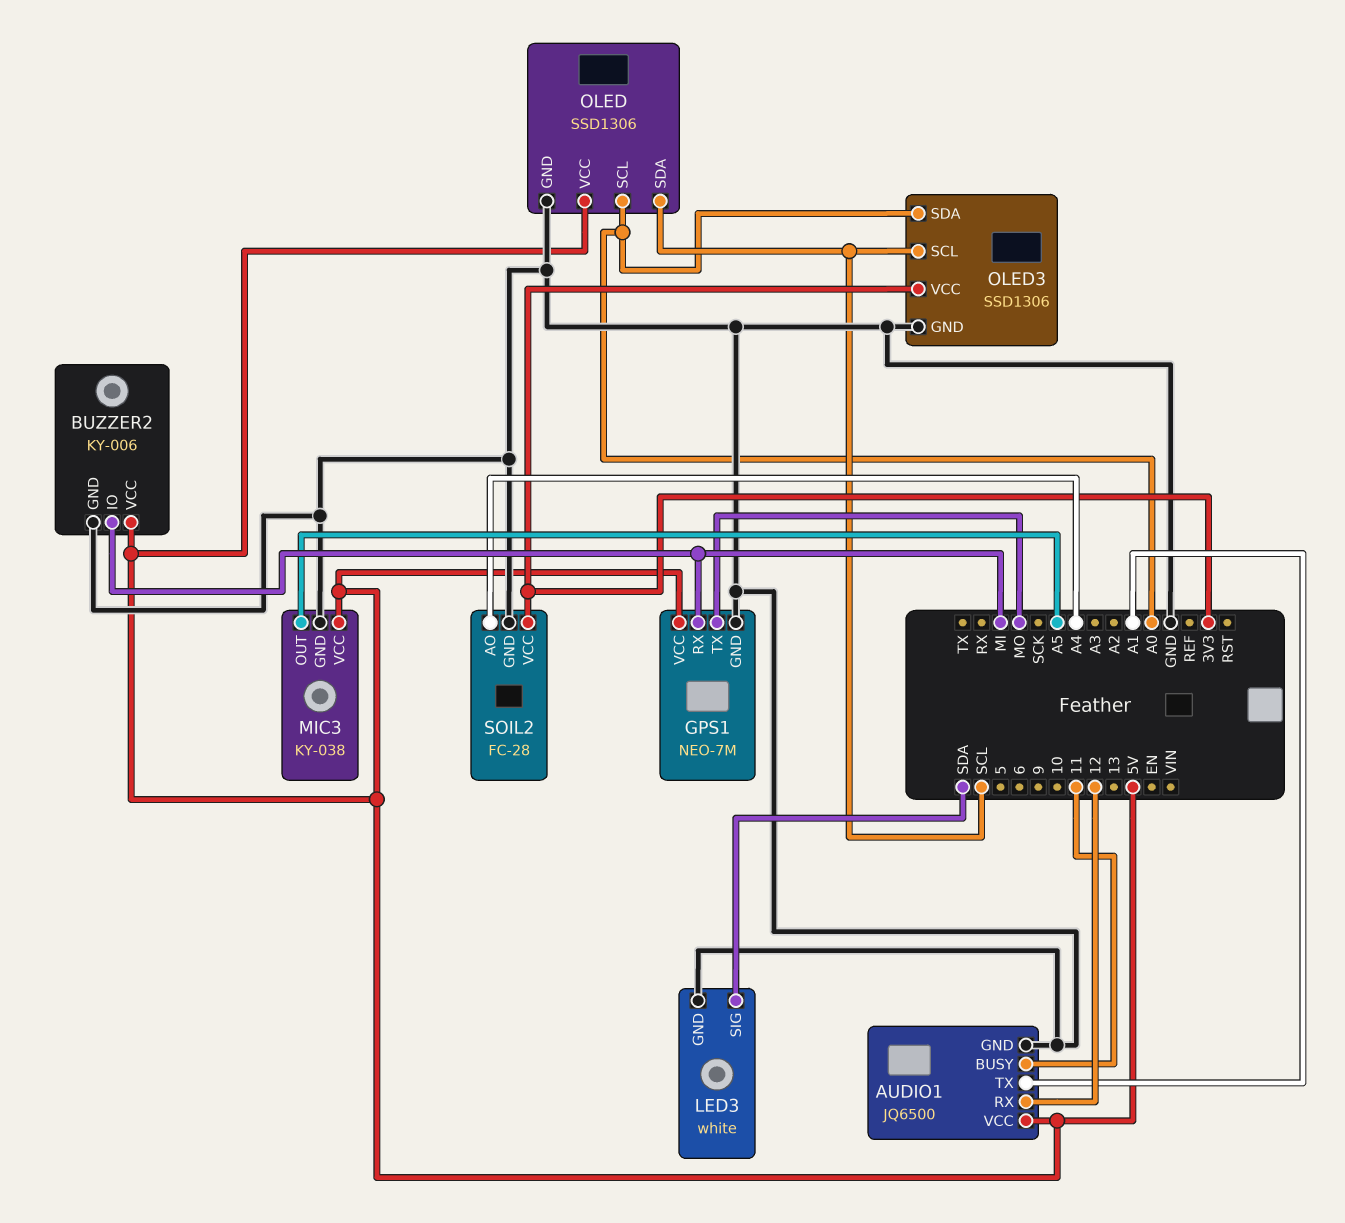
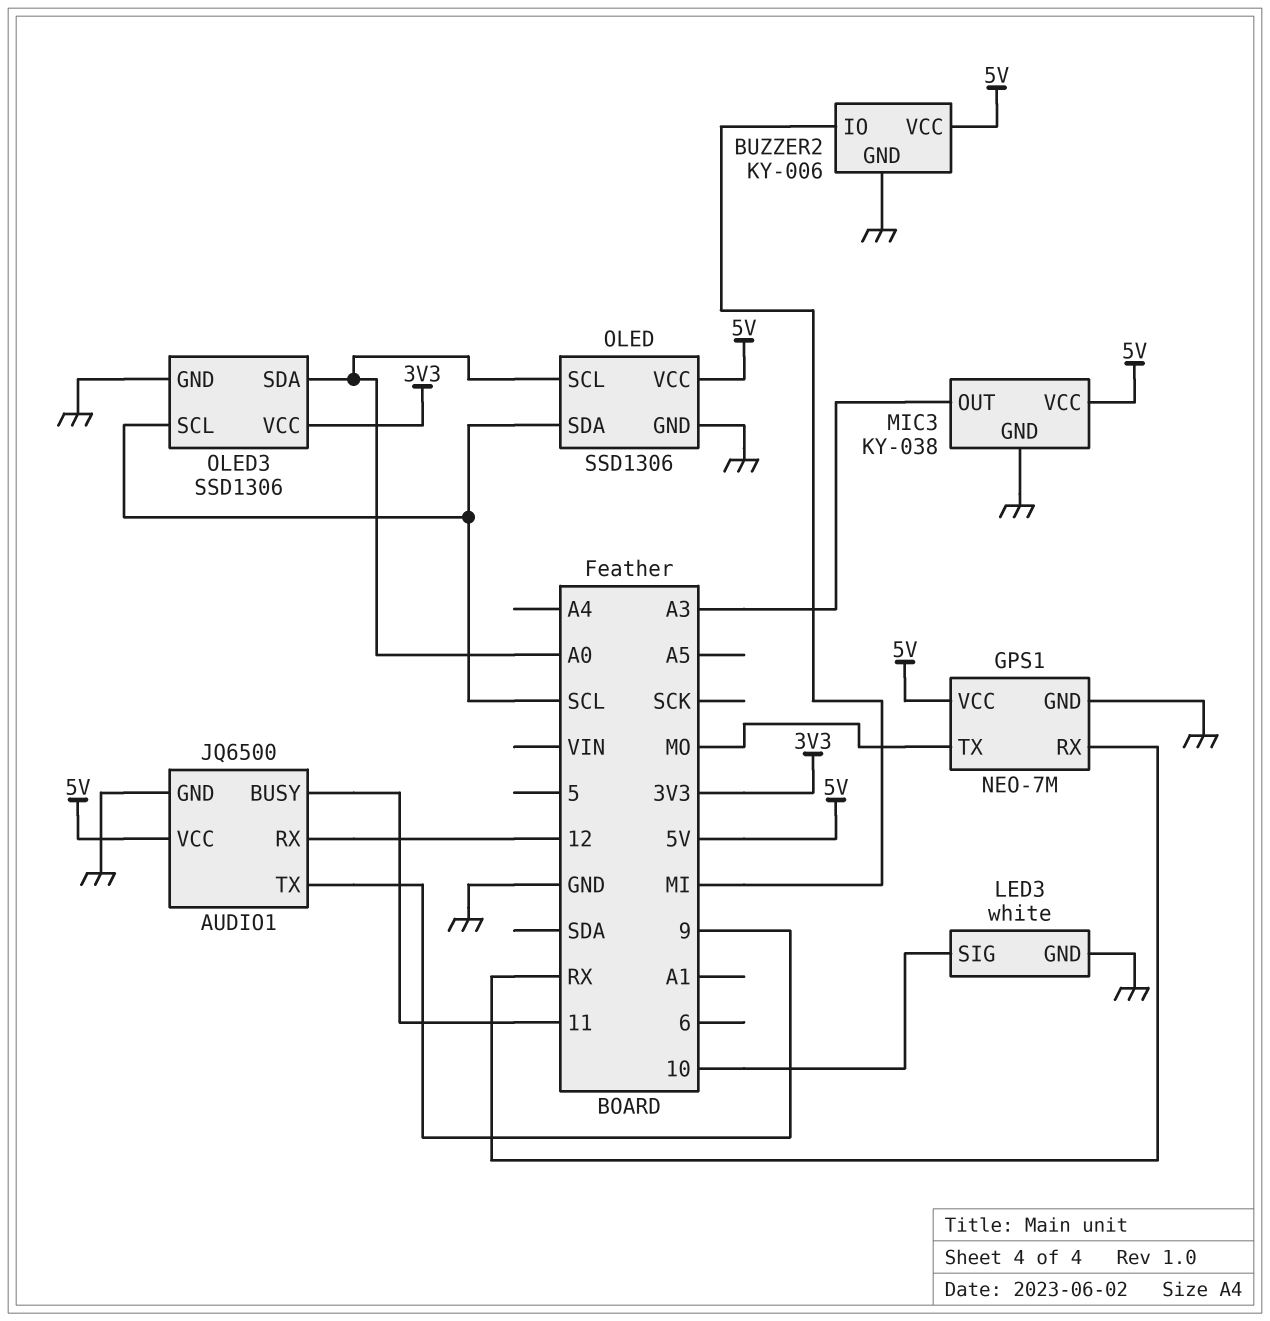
AUDIO1 pin TX: A1 -> 9
GPS1 pin RX: MI -> RX
LED3 pin SIG: SDA -> 10
MIC3 pin OUT: A5 -> A3
SOIL2: FC-28 -> none
SOIL2 pin AO: A4 -> none
SOIL2 pin GND: GND -> none
SOIL2 pin VCC: 3V3 -> none

